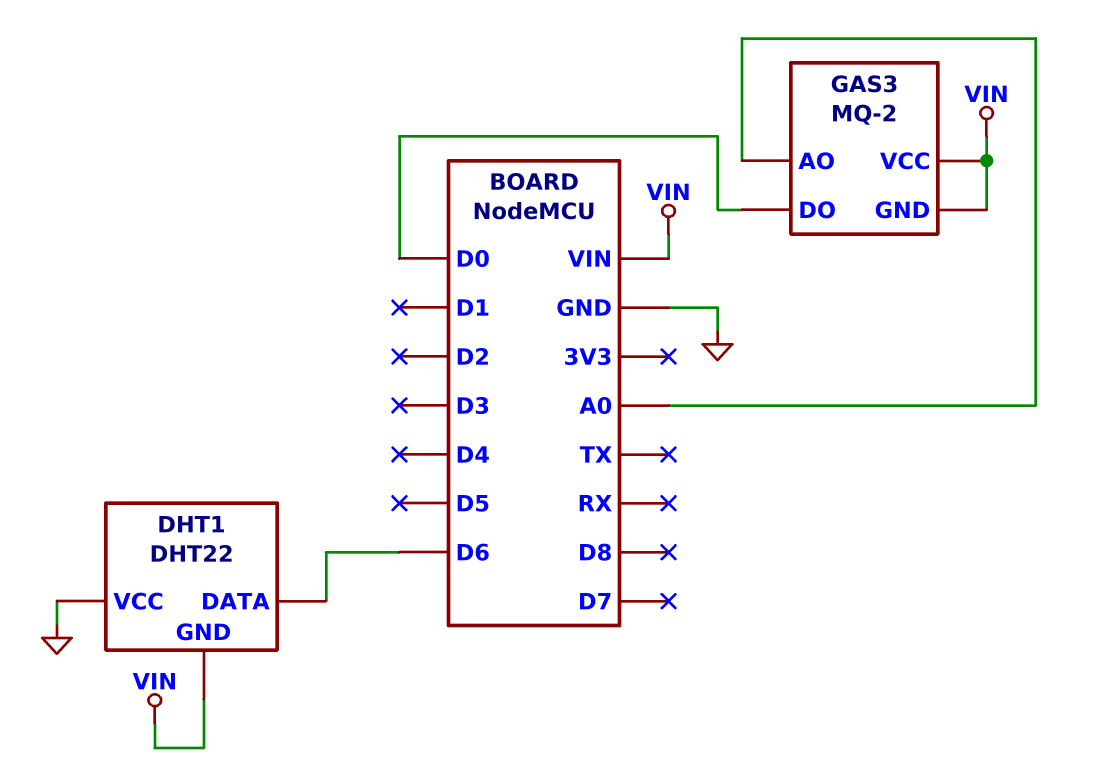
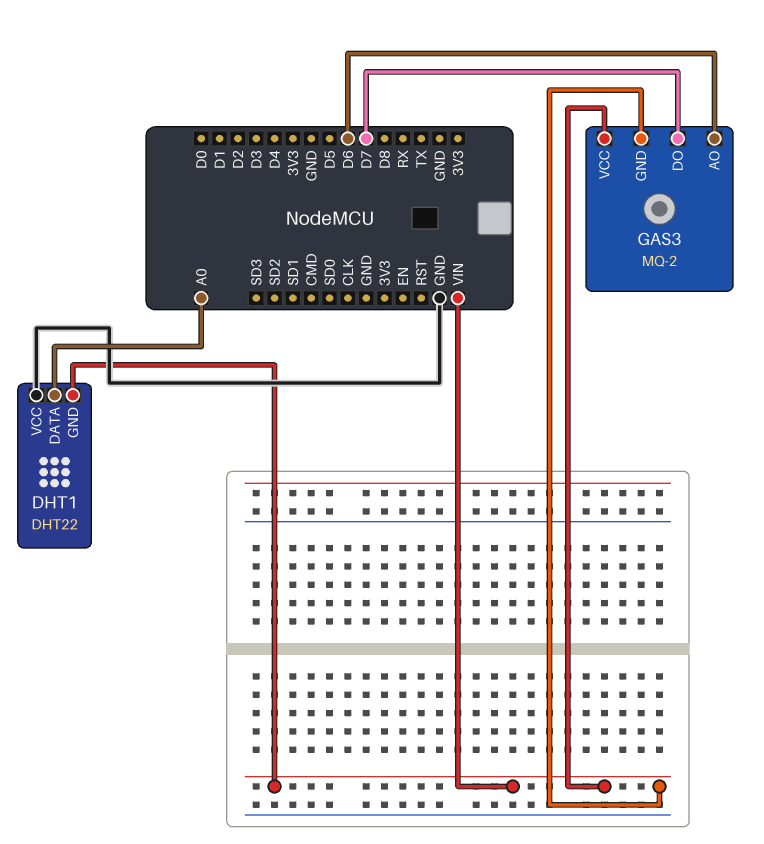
DHT1 pin DATA: D6 -> A0
GAS3 pin AO: A0 -> D6
GAS3 pin DO: D0 -> D7

